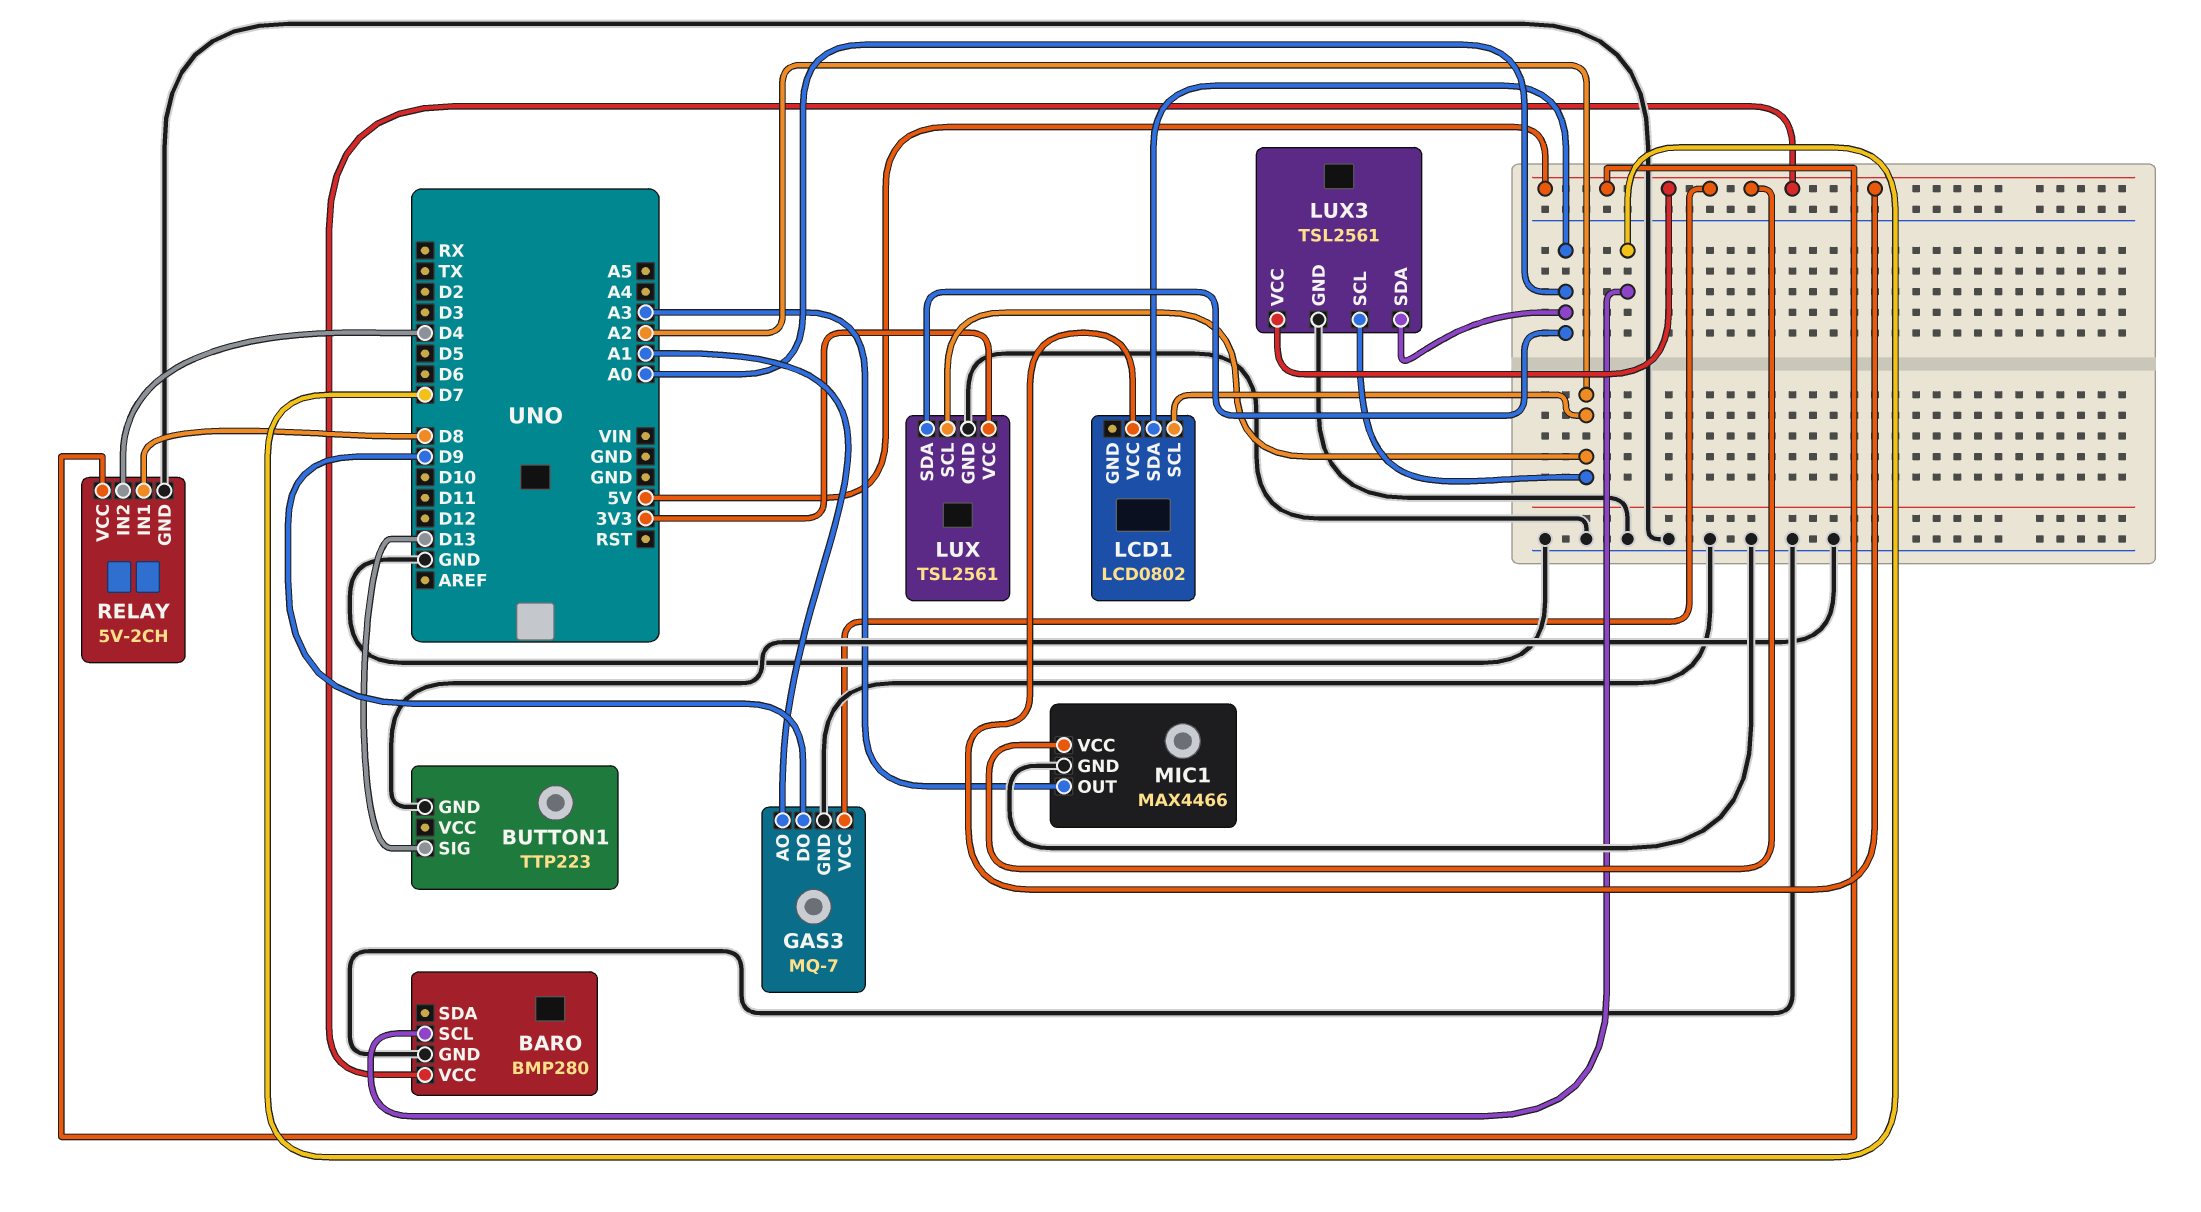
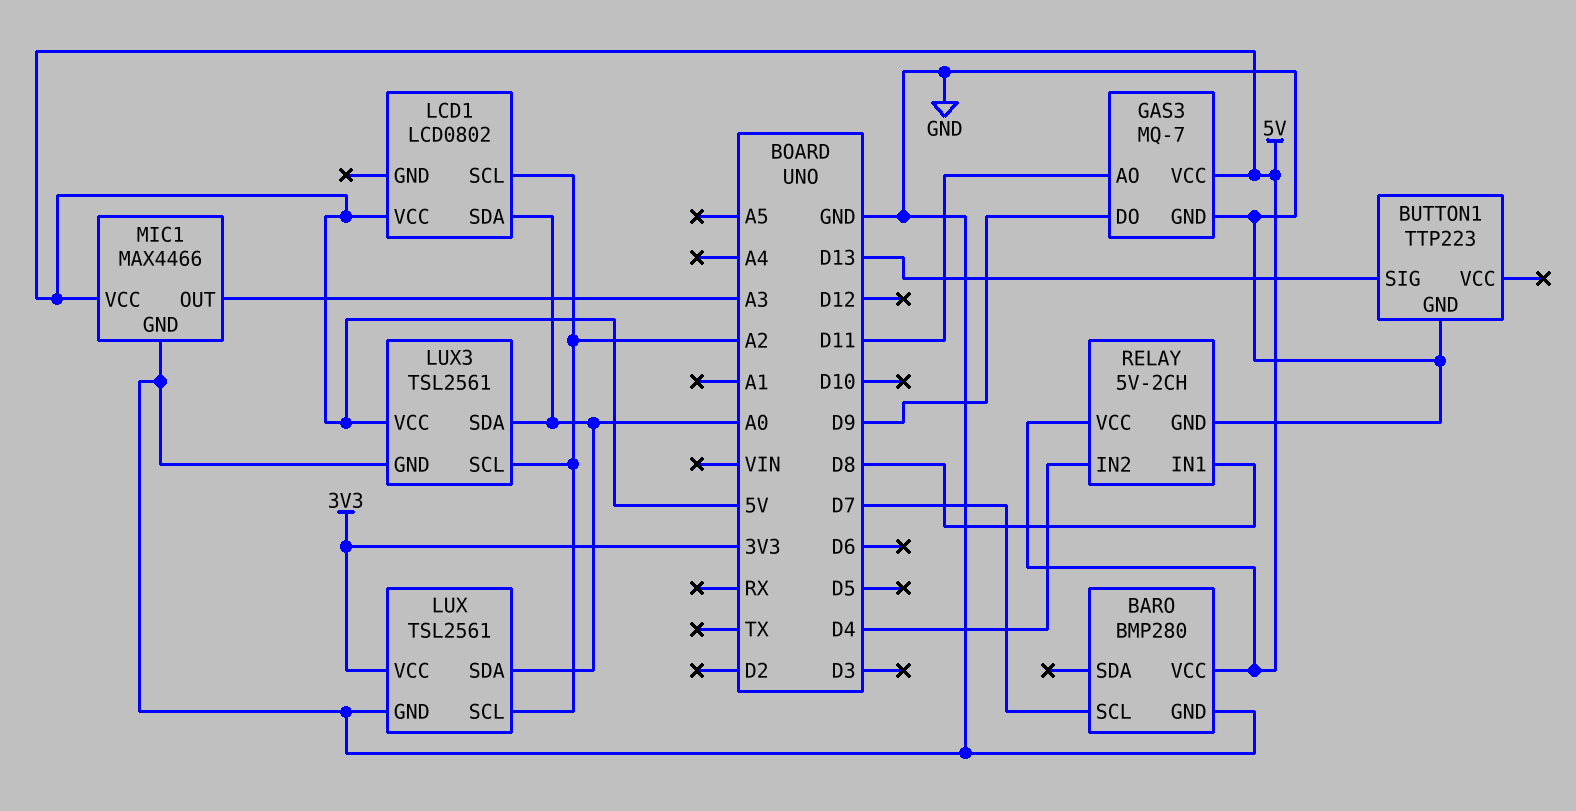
GAS3 pin AO: A1 -> D11

